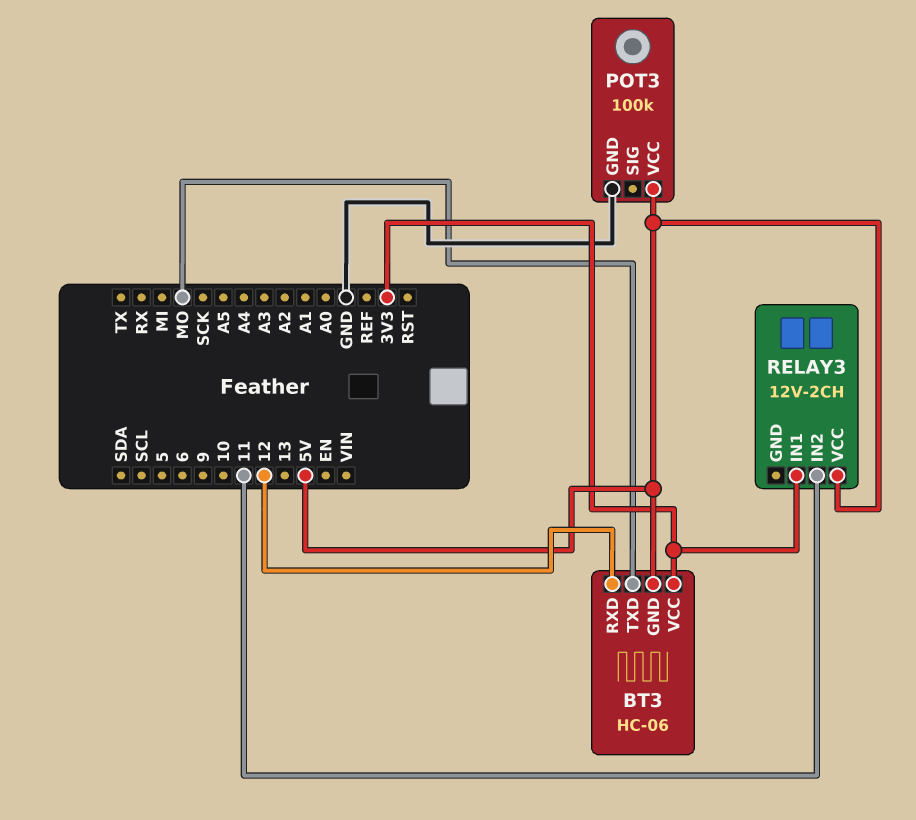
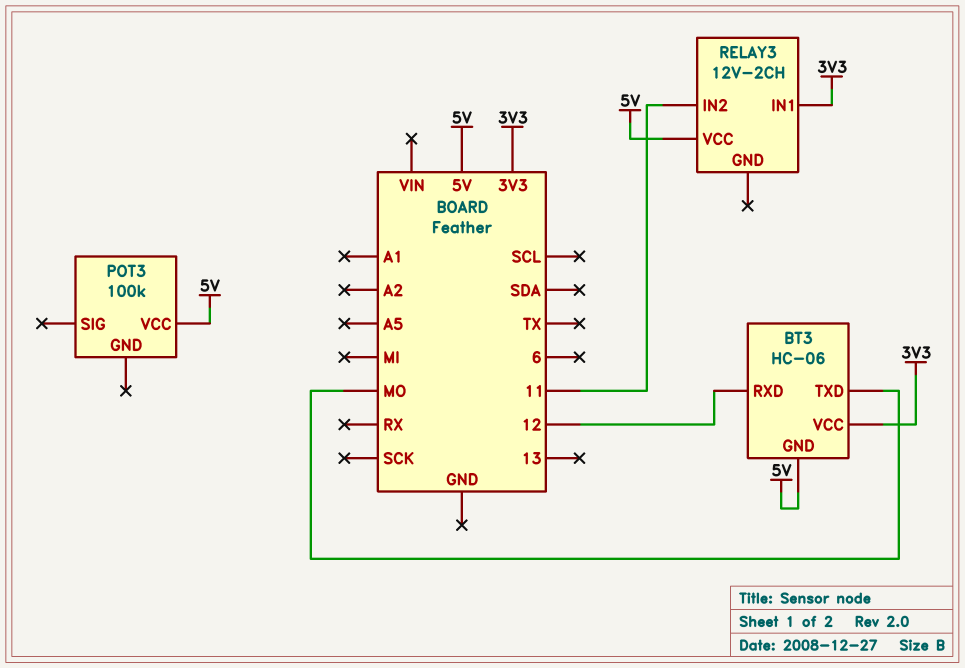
POT3 pin GND: GND -> none

